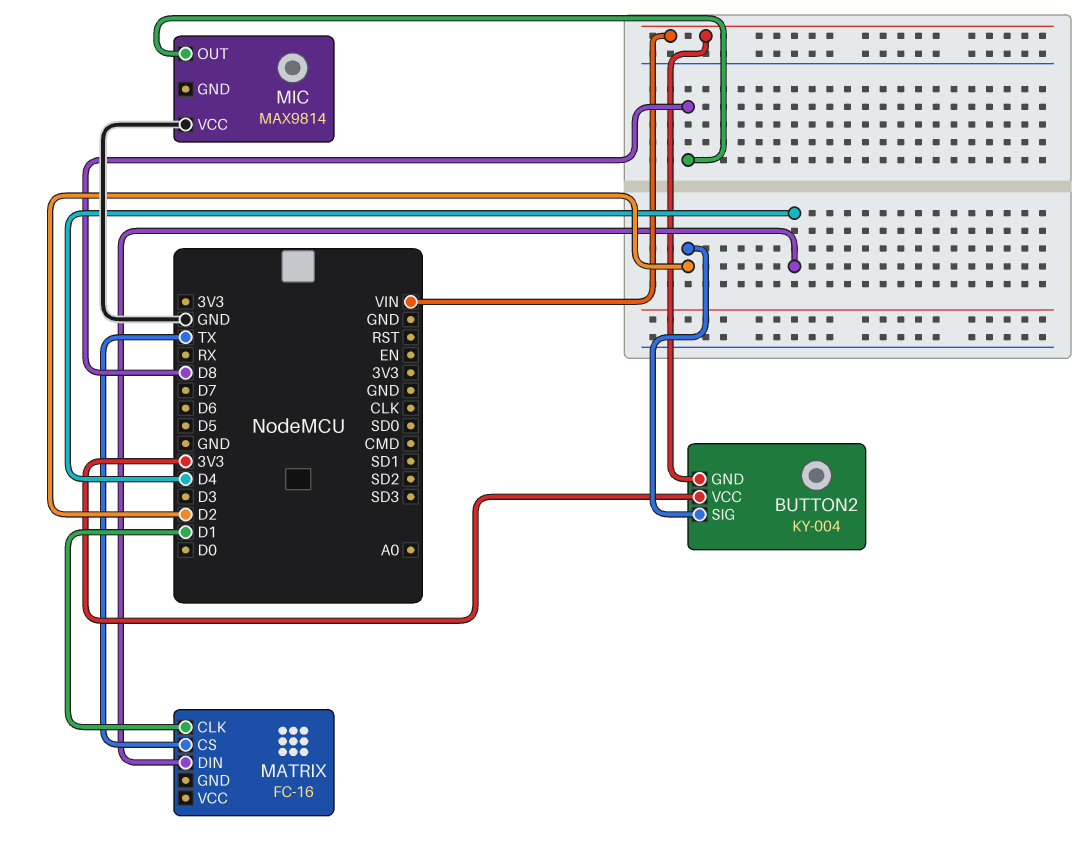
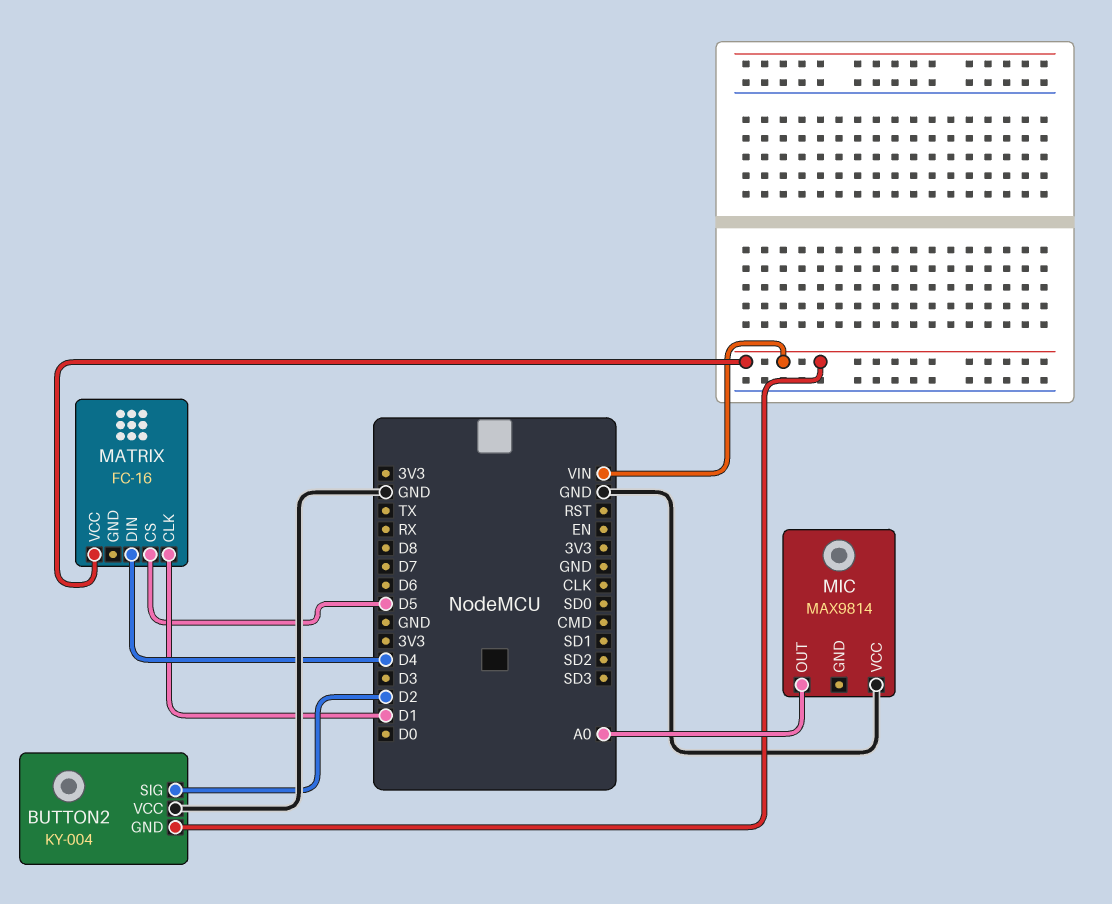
BUTTON2 pin VCC: 3V3 -> GND
MATRIX pin CS: TX -> D5
MATRIX pin VCC: none -> VIN
MIC pin OUT: D8 -> A0

